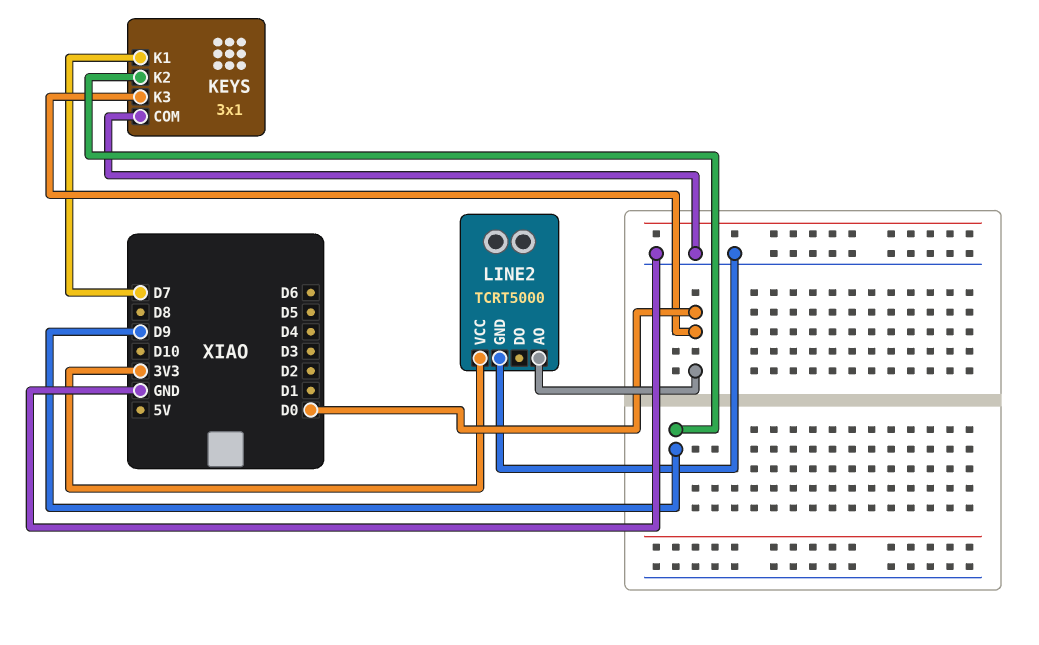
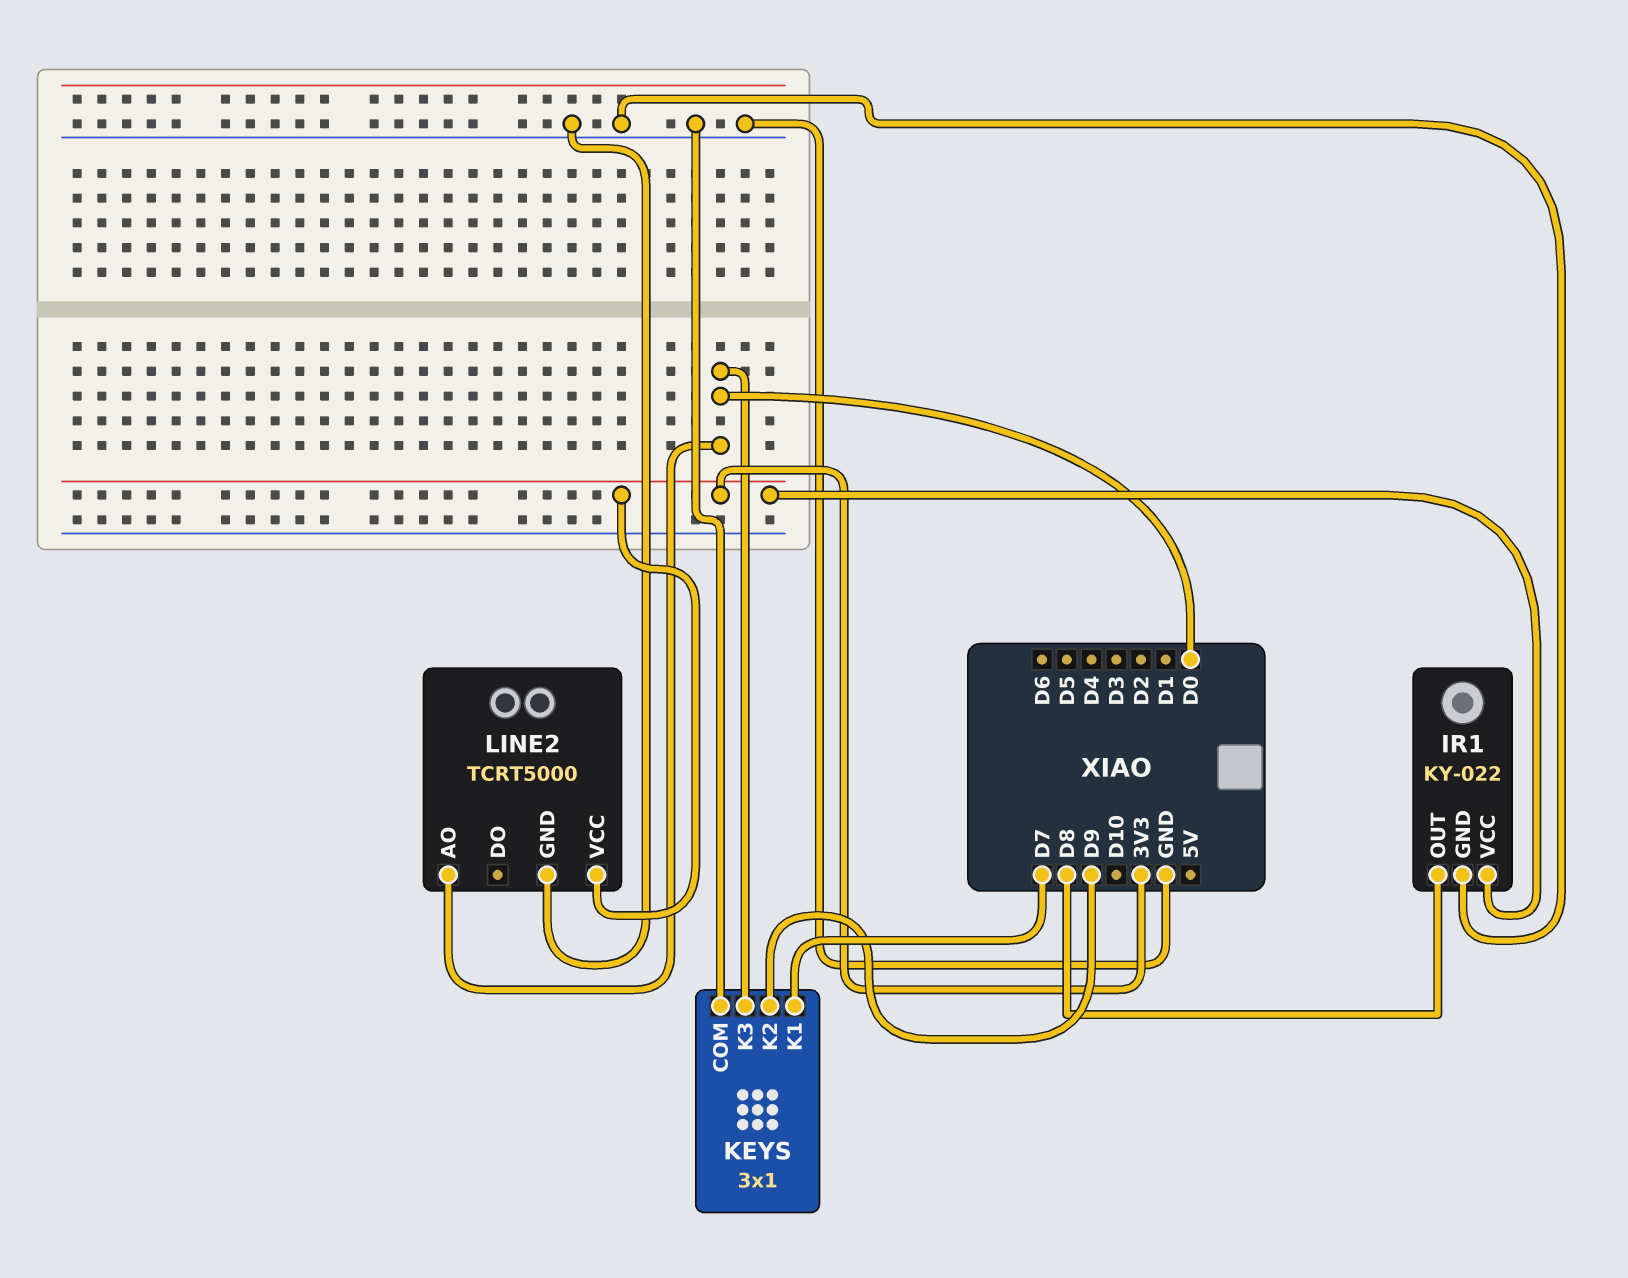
IR1: none -> KY-022
IR1 pin GND: none -> GND
IR1 pin OUT: none -> D8
IR1 pin VCC: none -> 3V3

